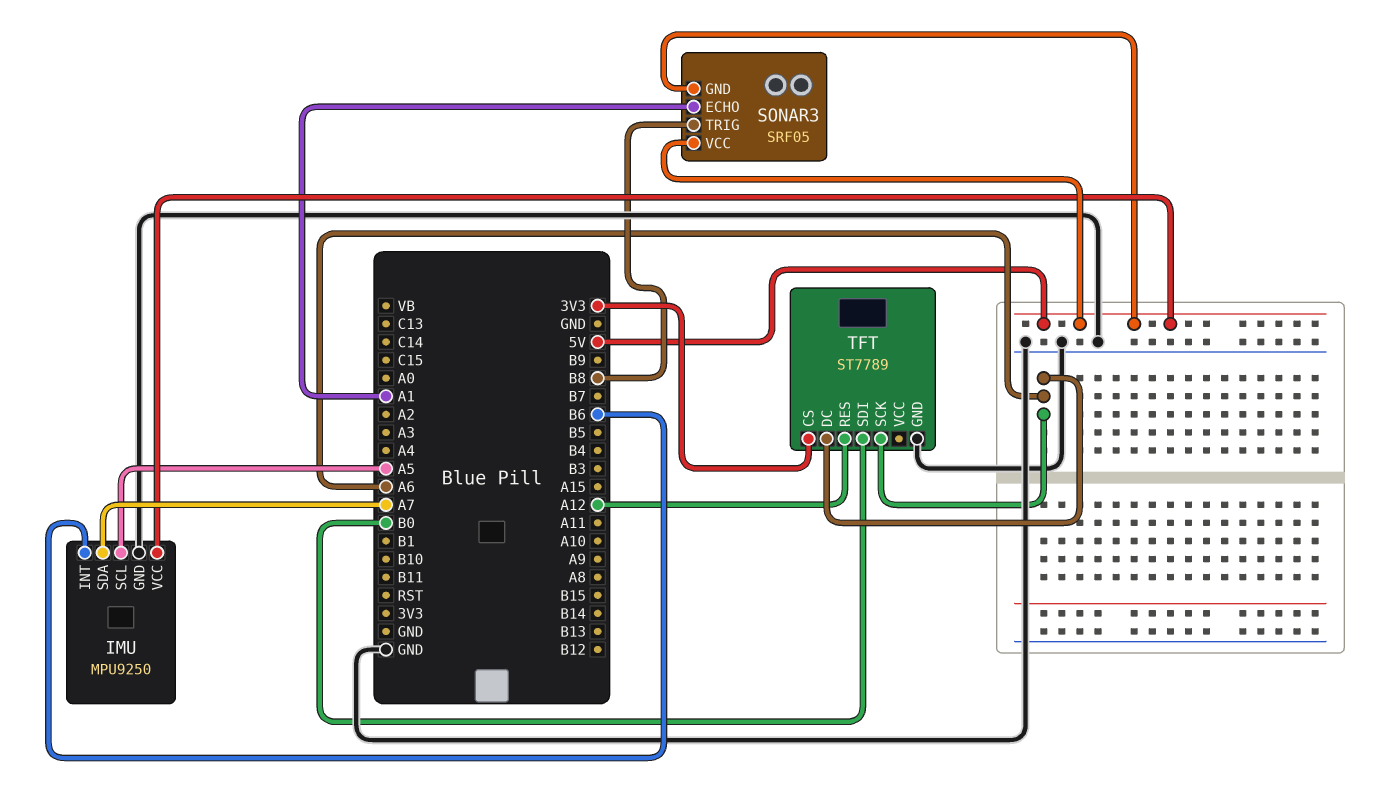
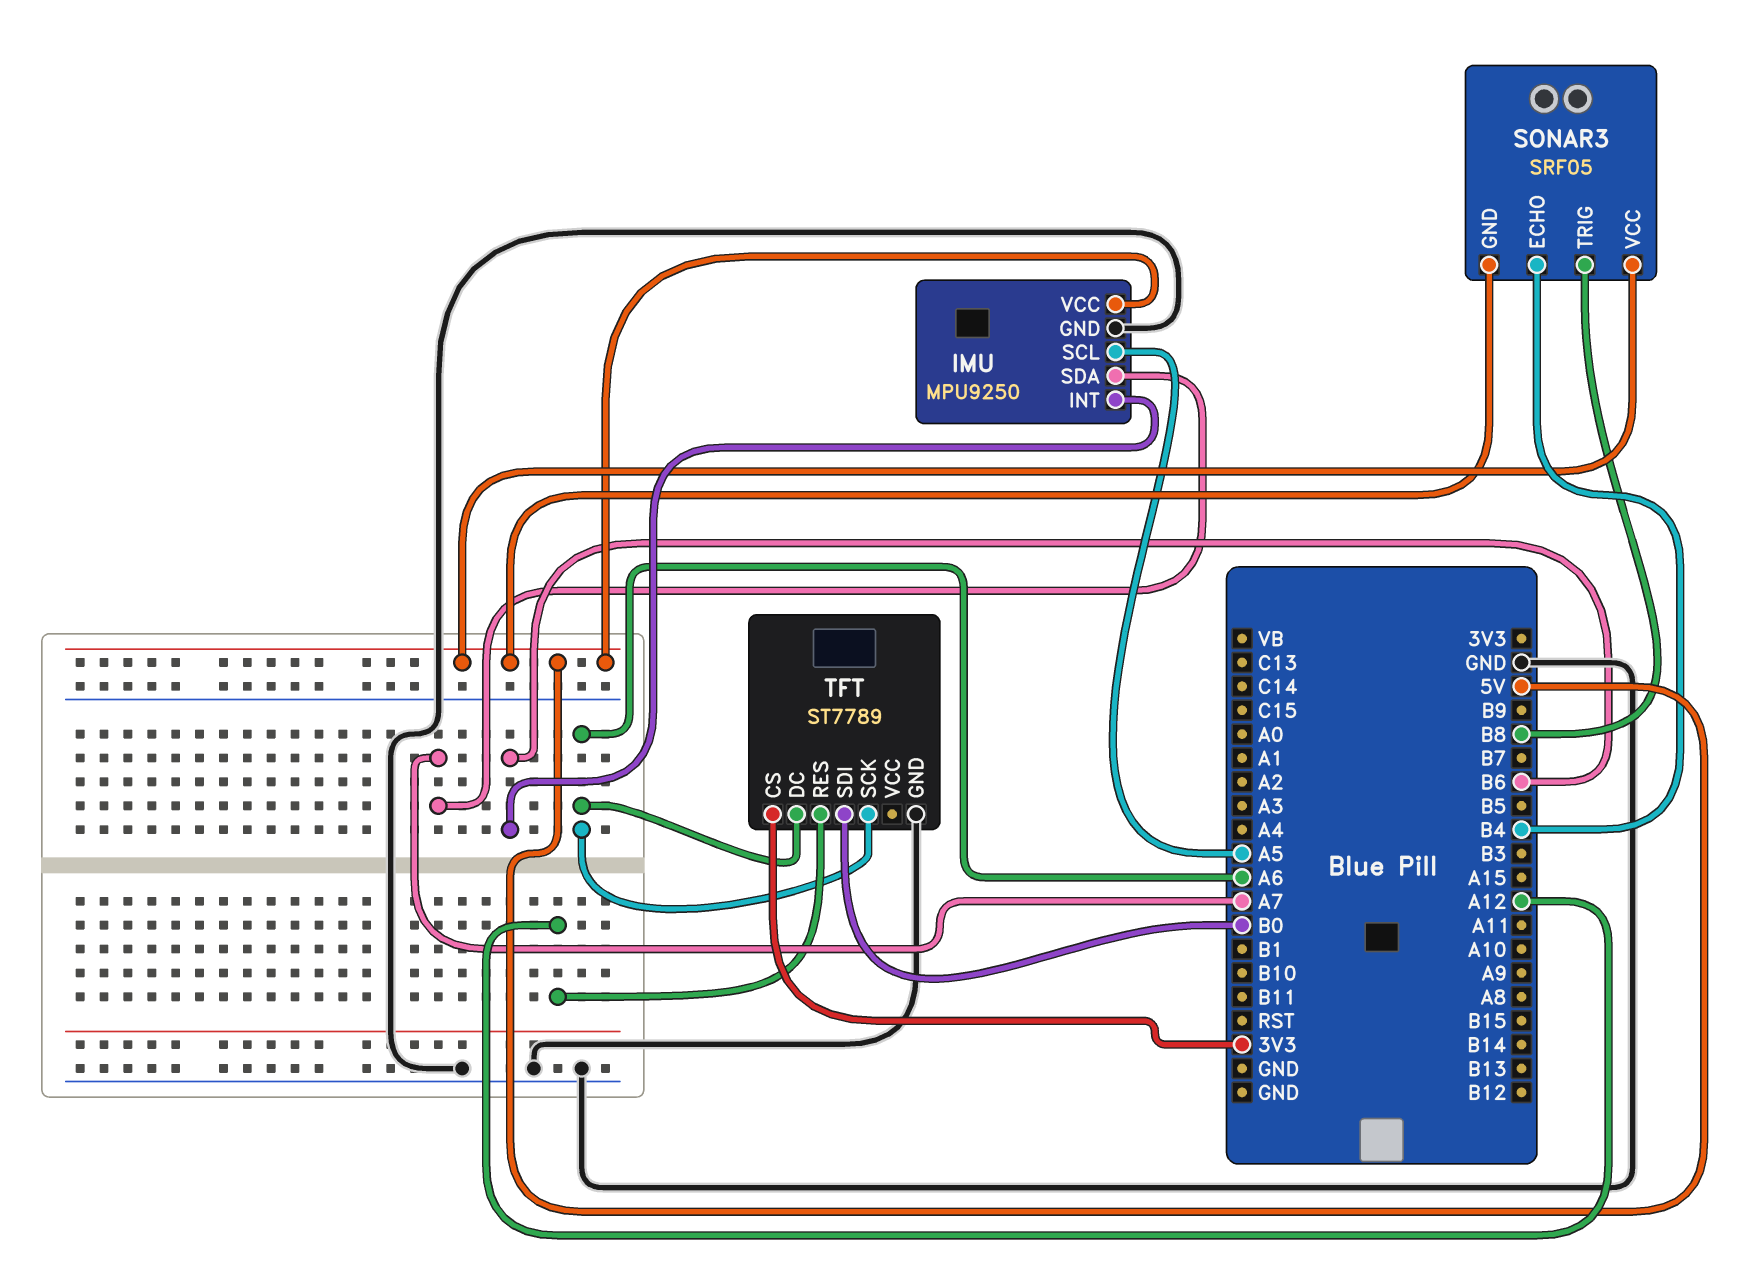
SONAR3 pin ECHO: A1 -> B4

